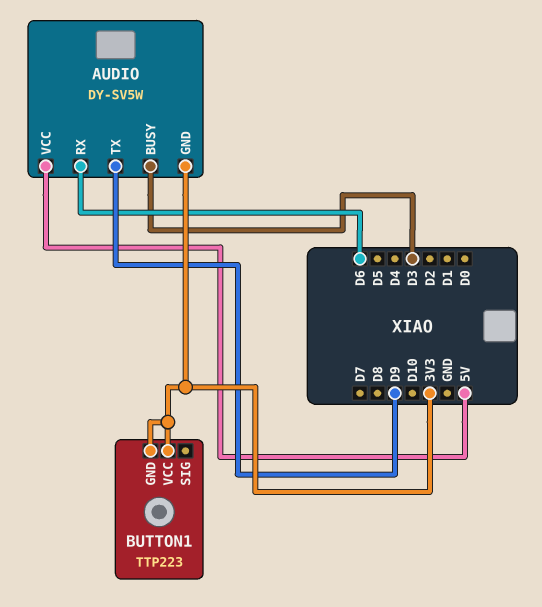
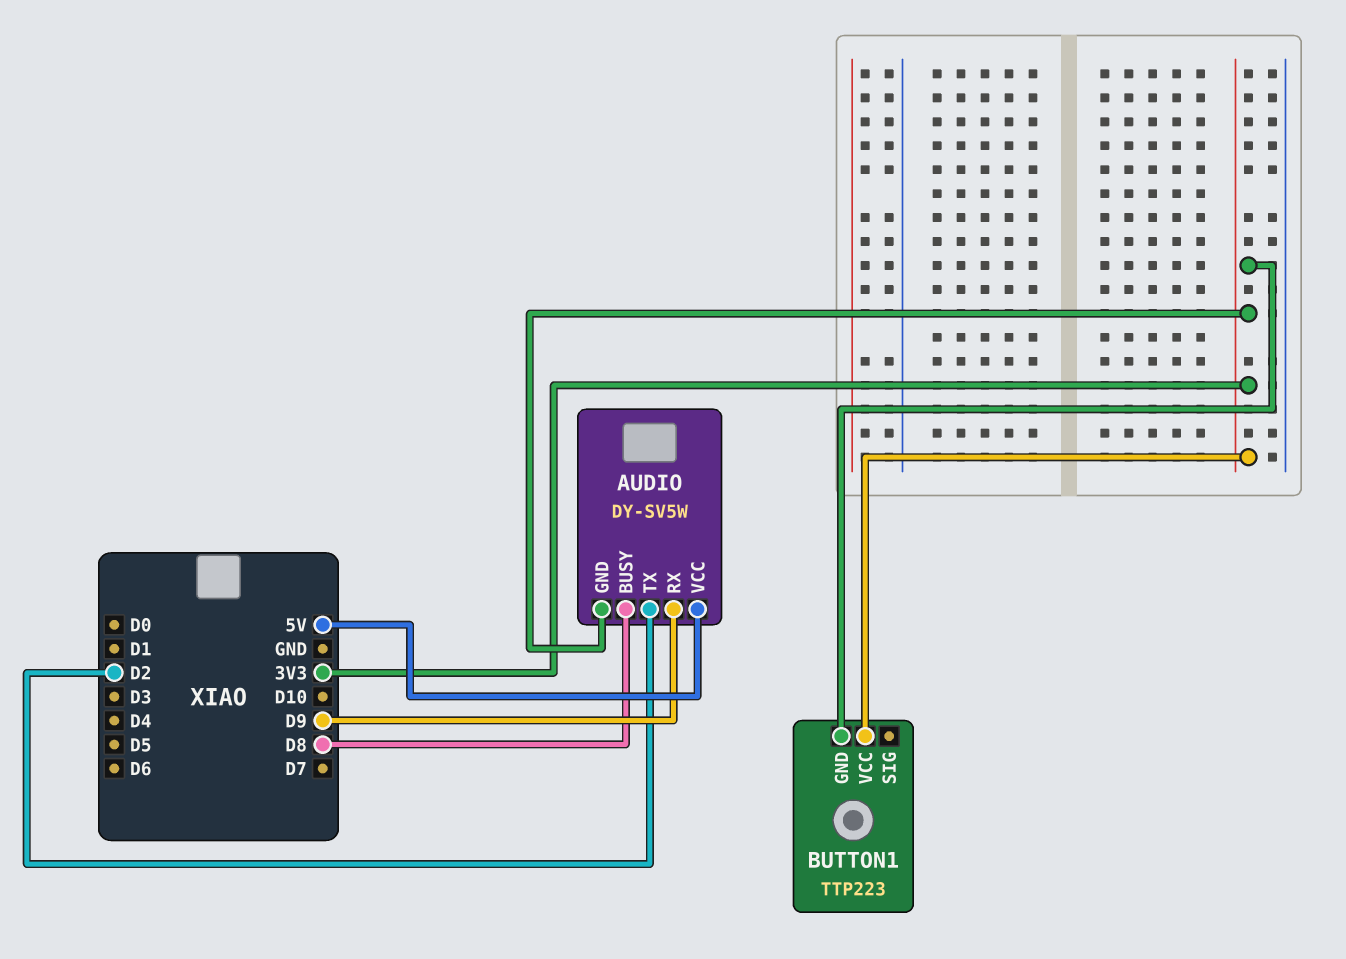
AUDIO pin BUSY: D3 -> D8
AUDIO pin RX: D6 -> D9
AUDIO pin TX: D9 -> D2

